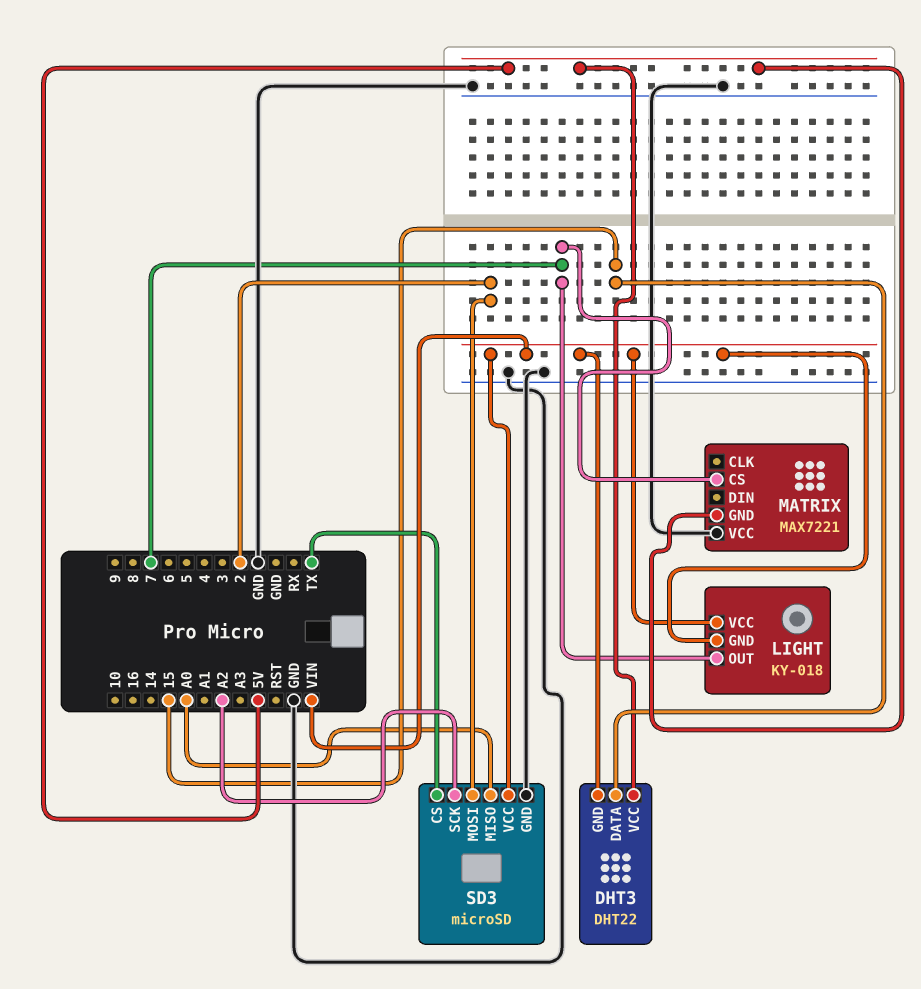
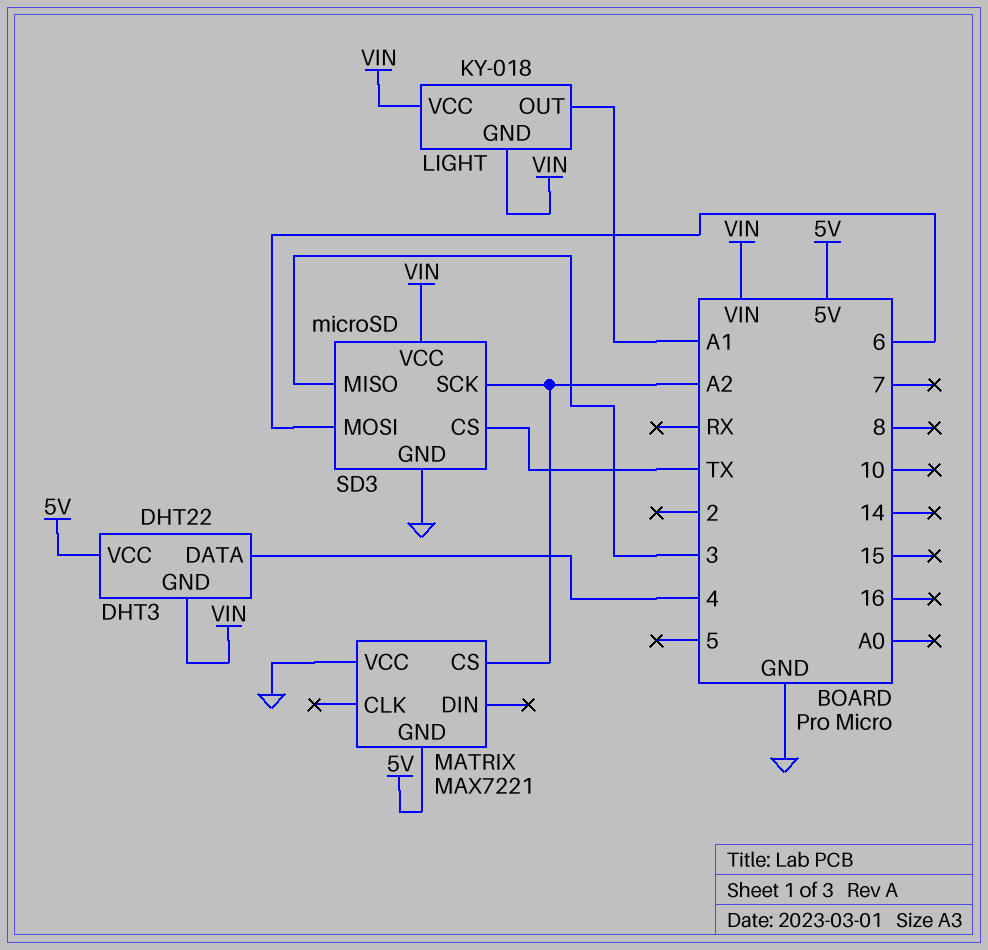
DHT3 pin DATA: 15 -> 4
LIGHT pin OUT: 7 -> A1
MATRIX pin CS: 7 -> A2
SD3 pin MISO: A0 -> 3
SD3 pin MOSI: 2 -> 6

